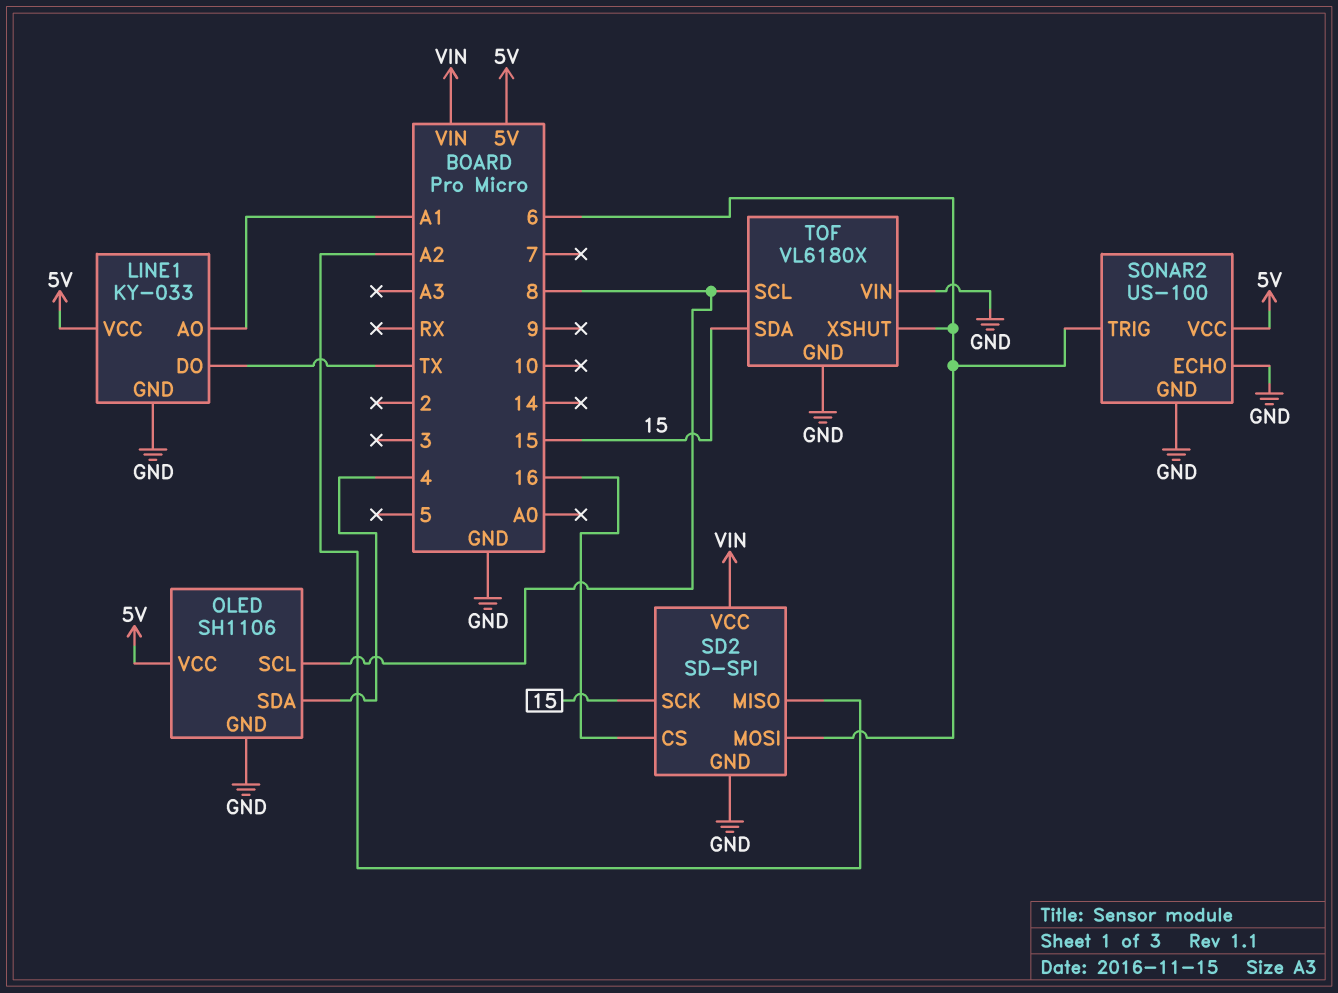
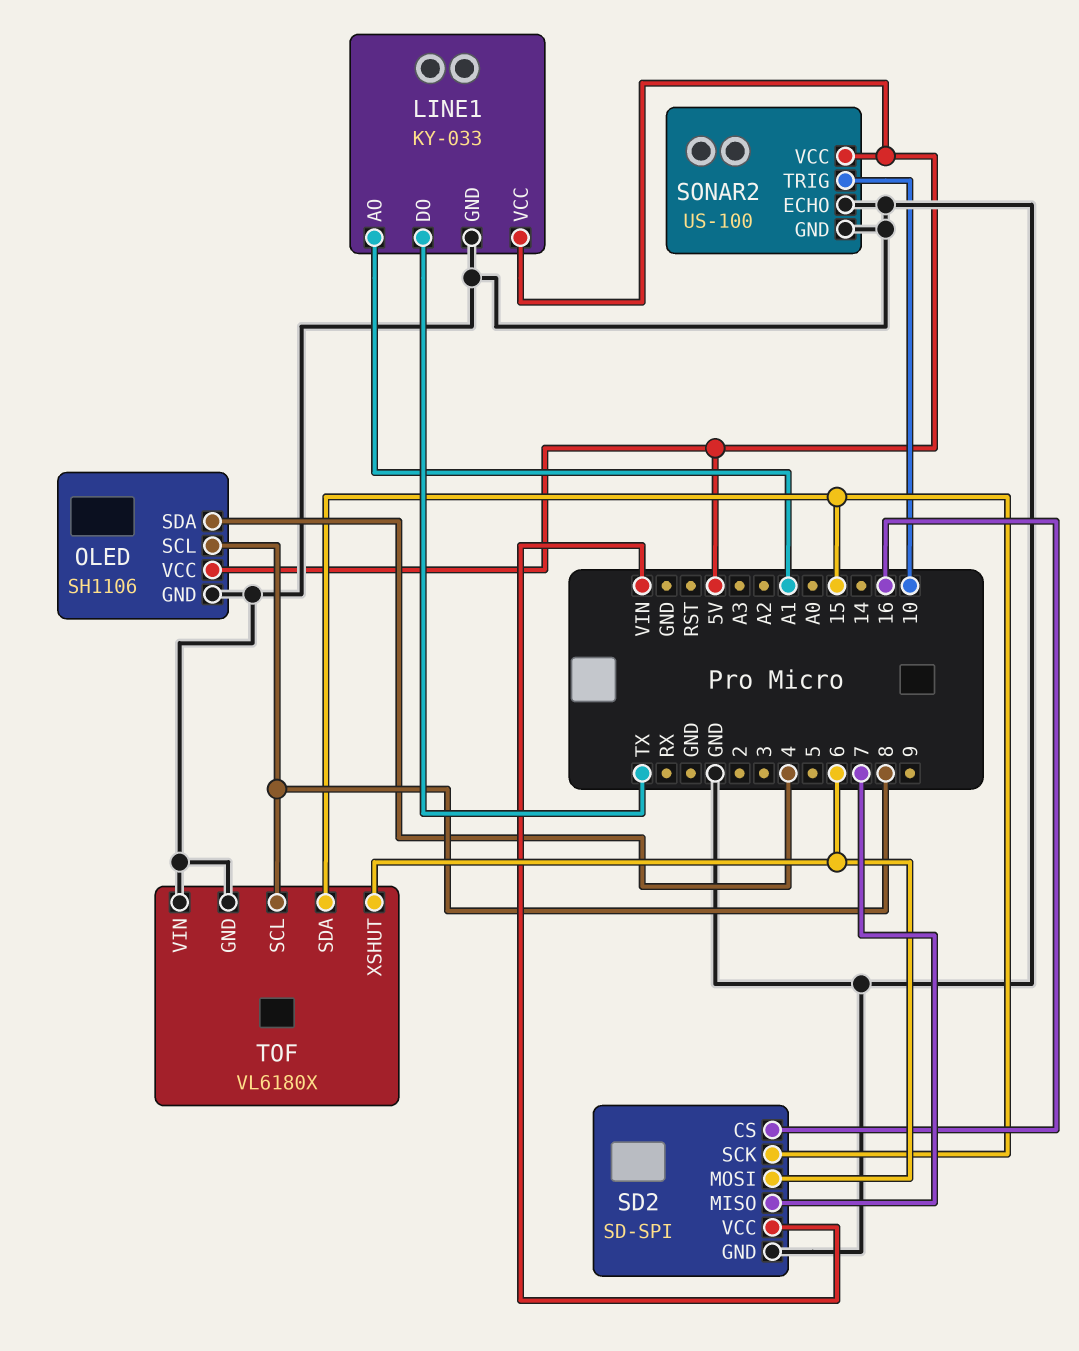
SD2 pin MISO: A2 -> 7
SONAR2 pin TRIG: 6 -> 10

